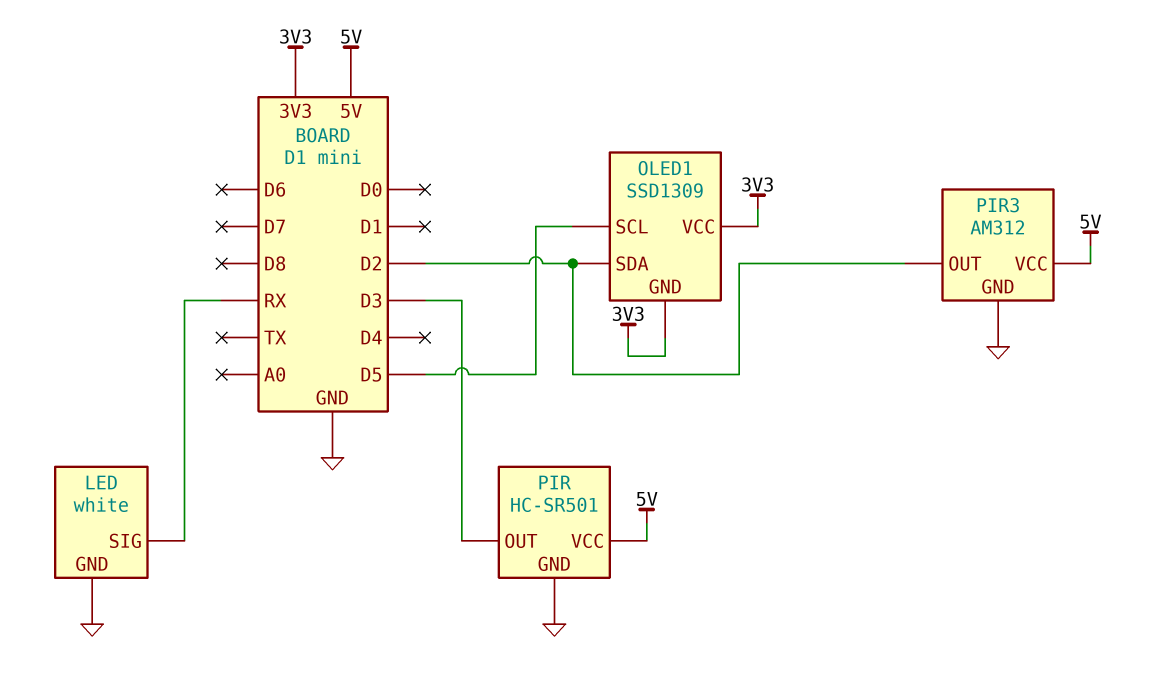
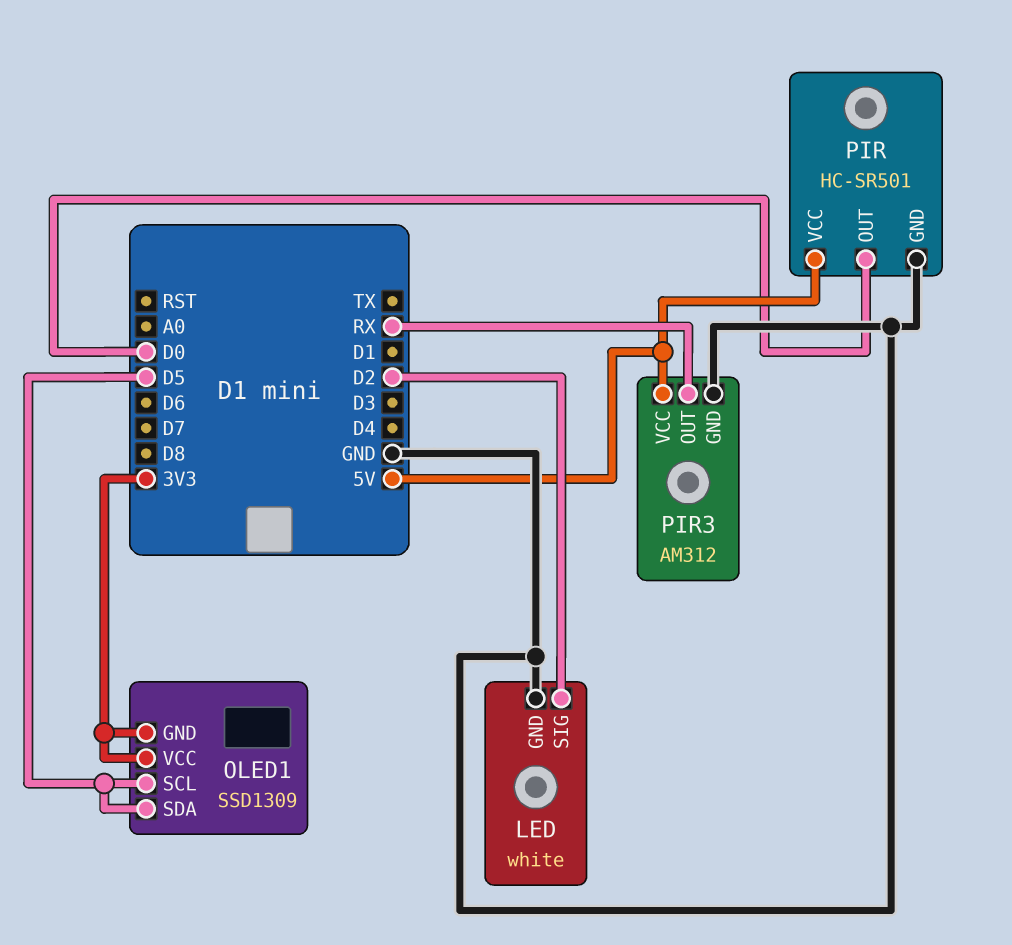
LED pin SIG: RX -> D2
OLED1 pin SDA: D2 -> D5
PIR pin OUT: D3 -> D0
PIR3 pin OUT: D2 -> RX

